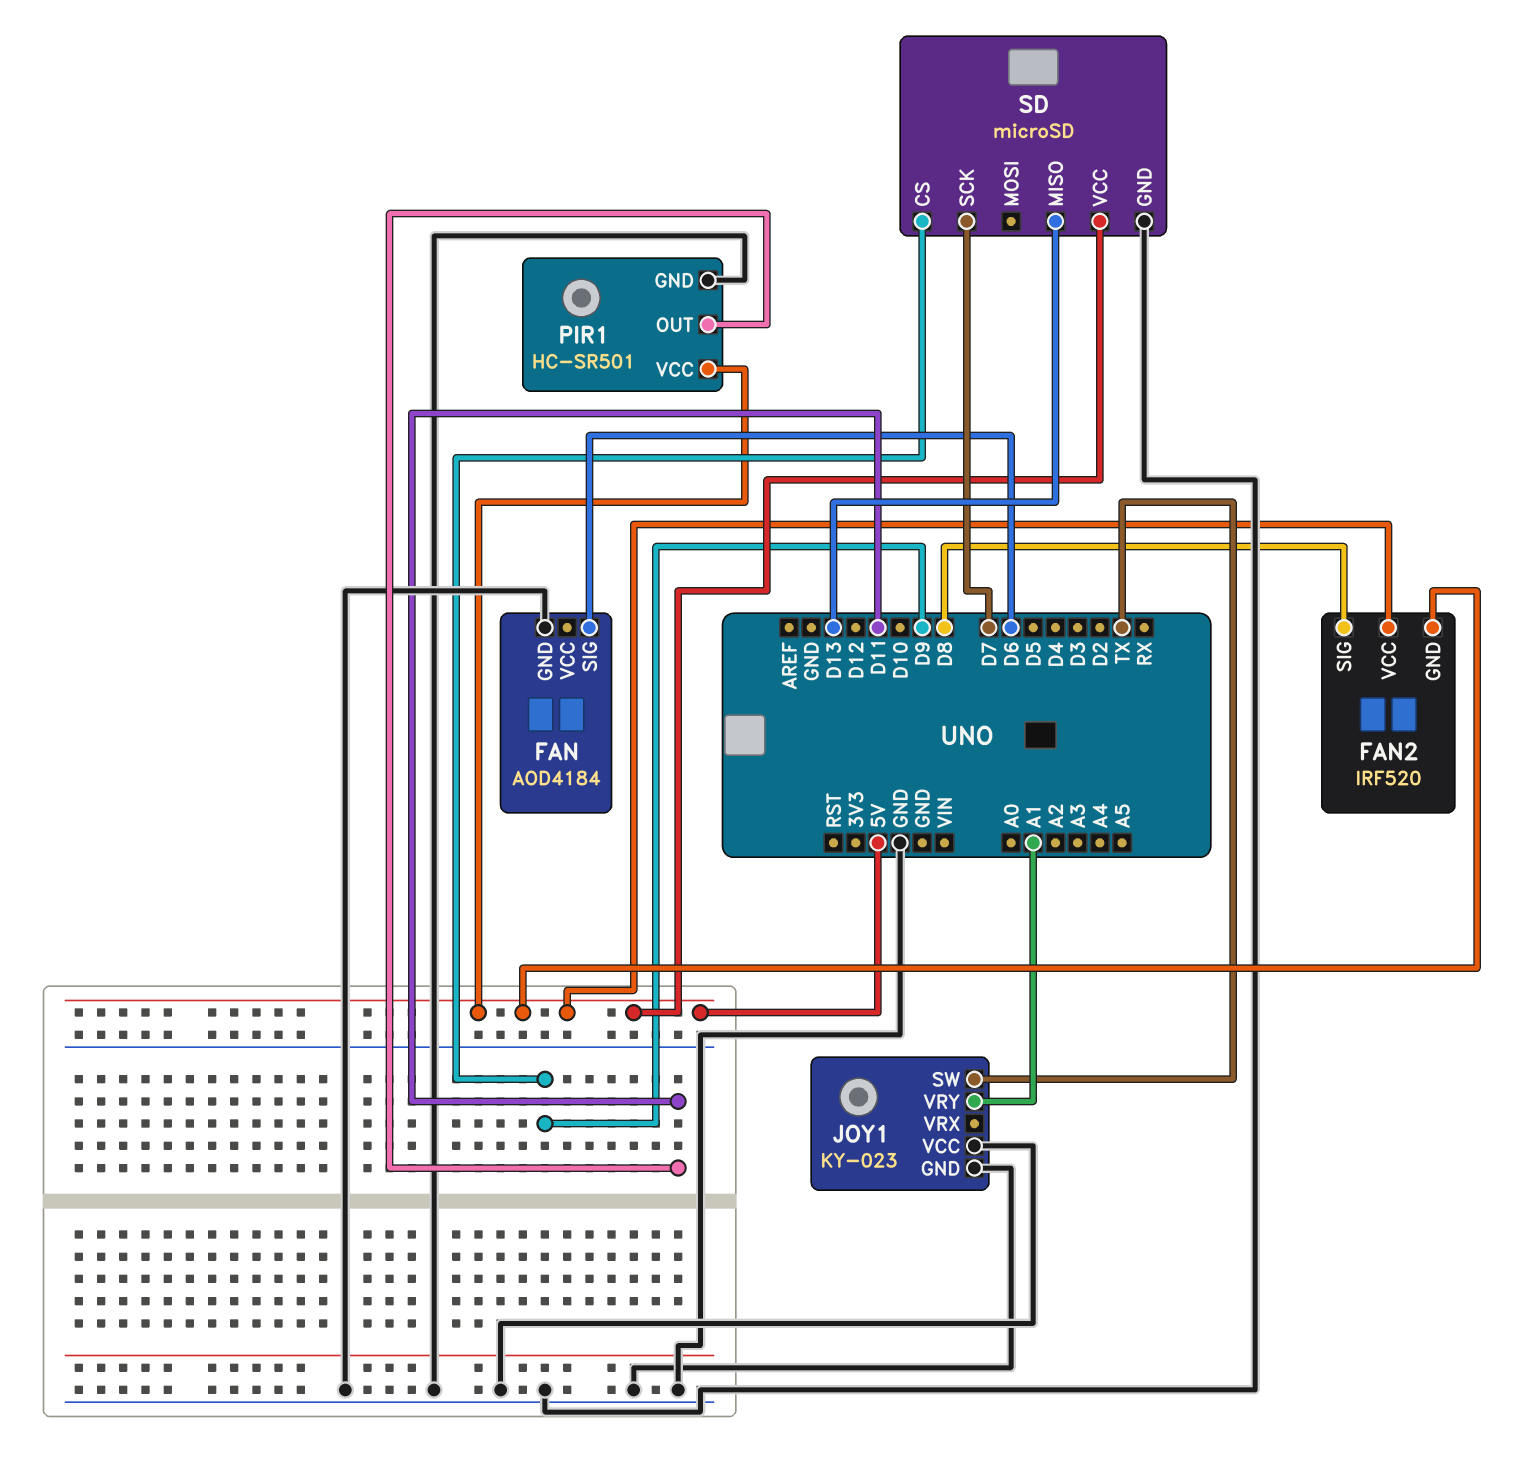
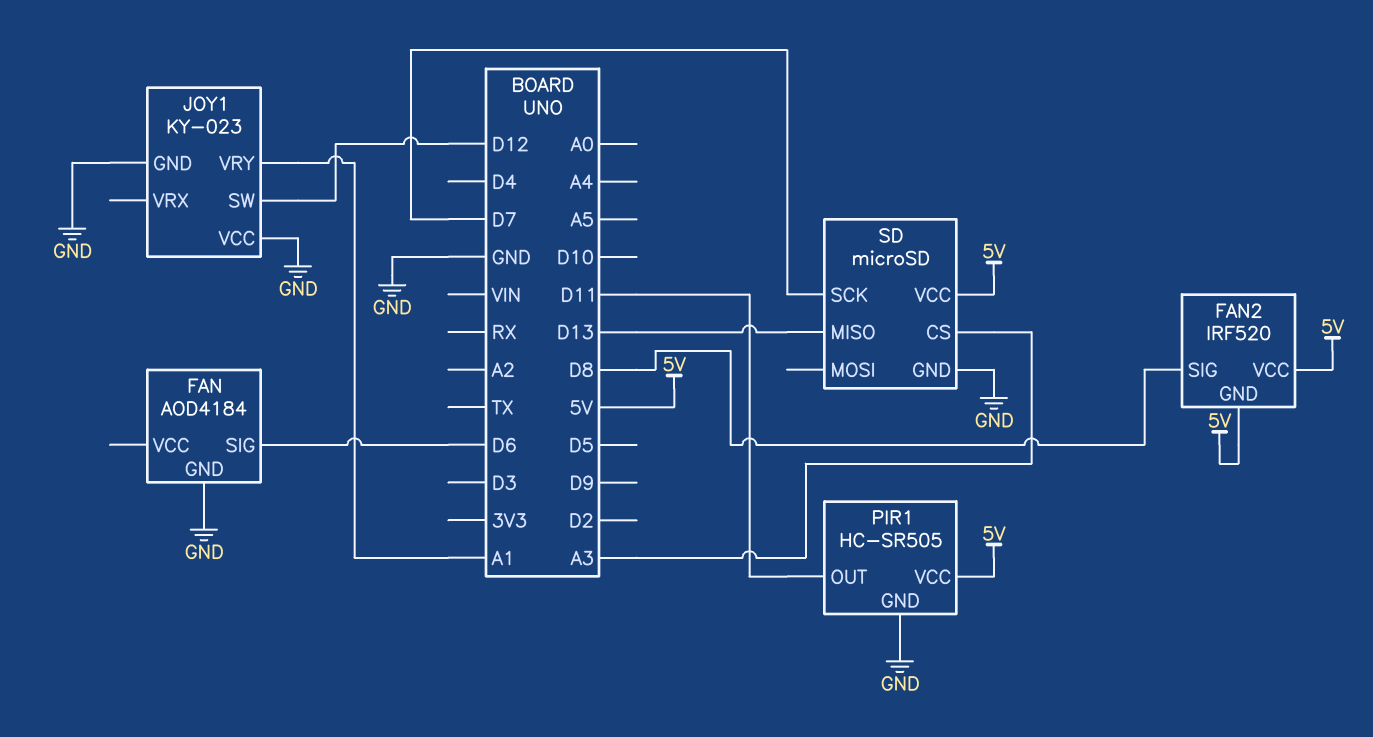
JOY1 pin SW: TX -> D12
PIR1: HC-SR501 -> HC-SR505
SD pin CS: D9 -> A3

